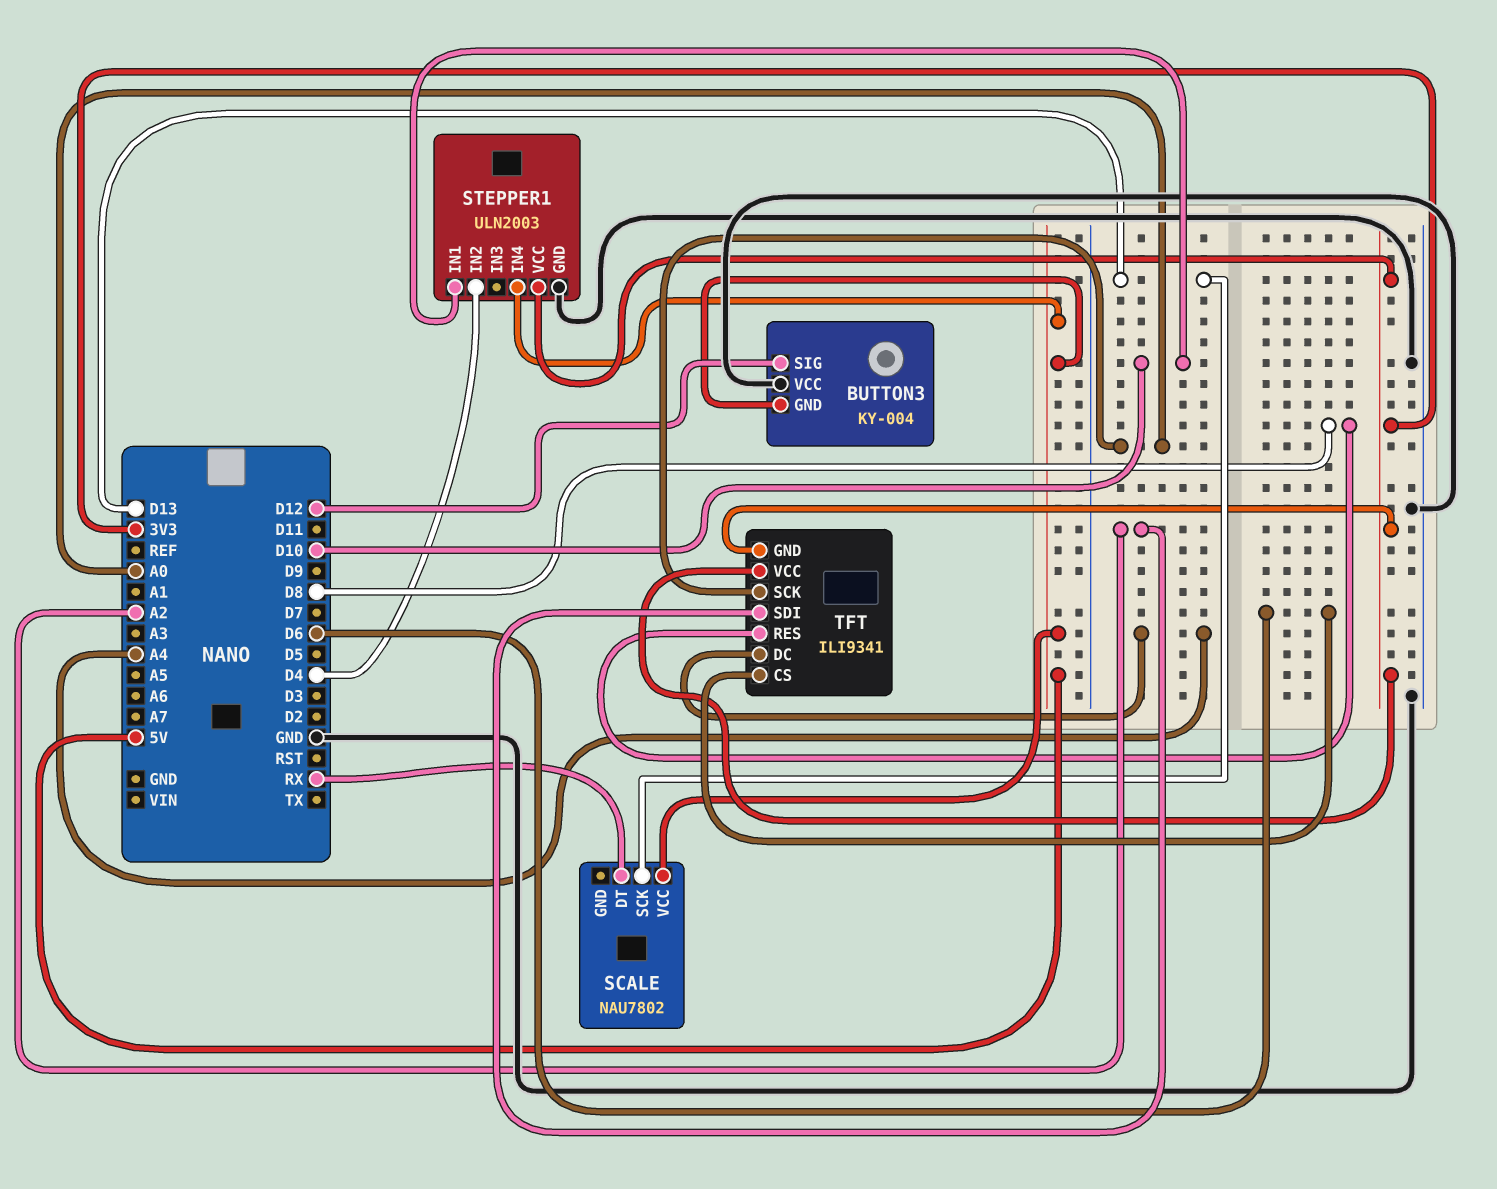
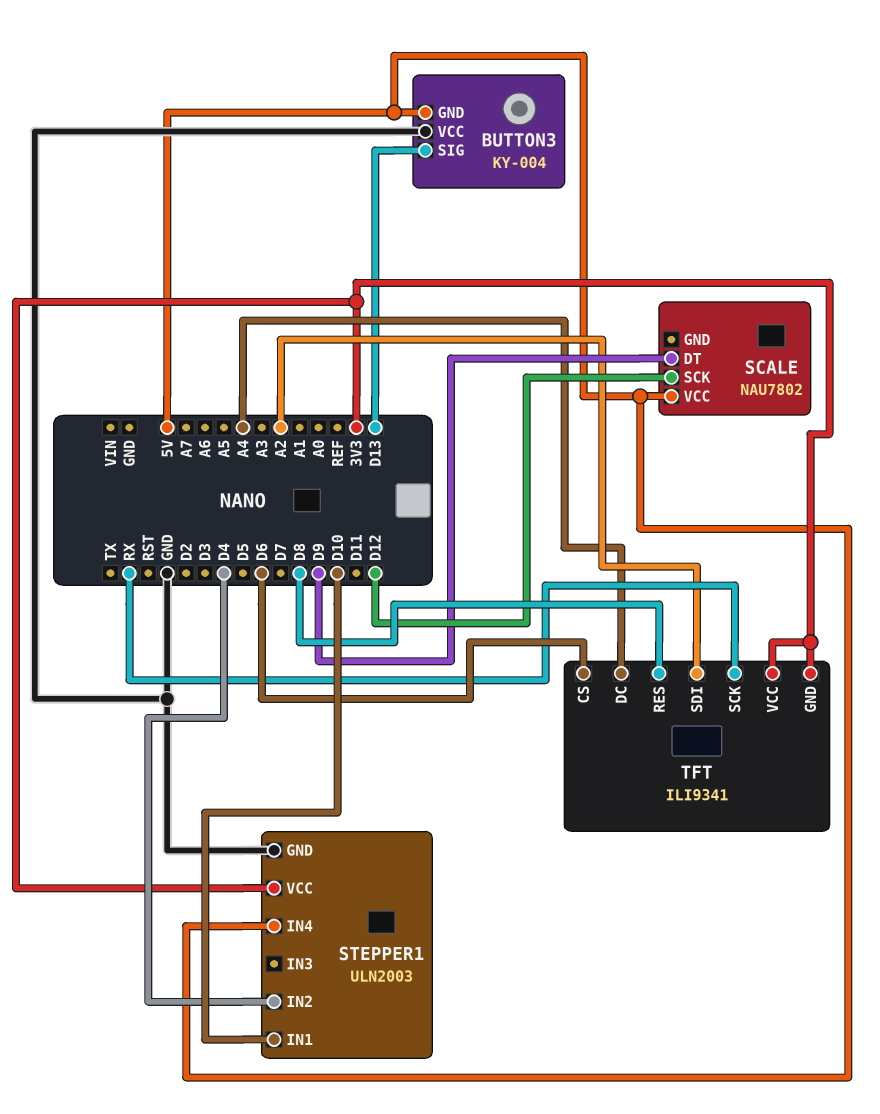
BUTTON3 pin SIG: D12 -> D13
SCALE pin DT: RX -> D9
SCALE pin SCK: D13 -> D12
TFT pin SCK: A0 -> RX

